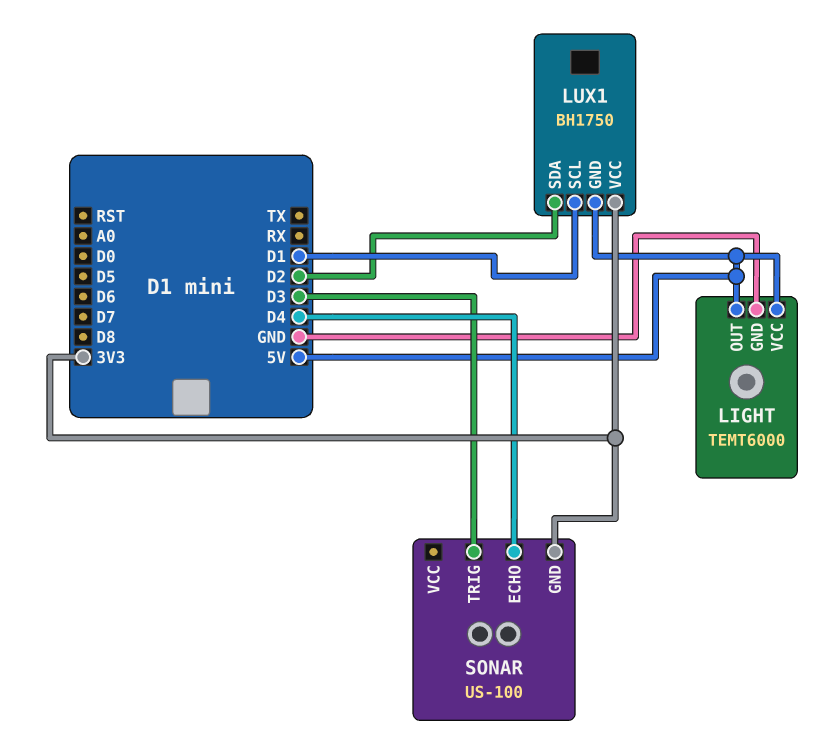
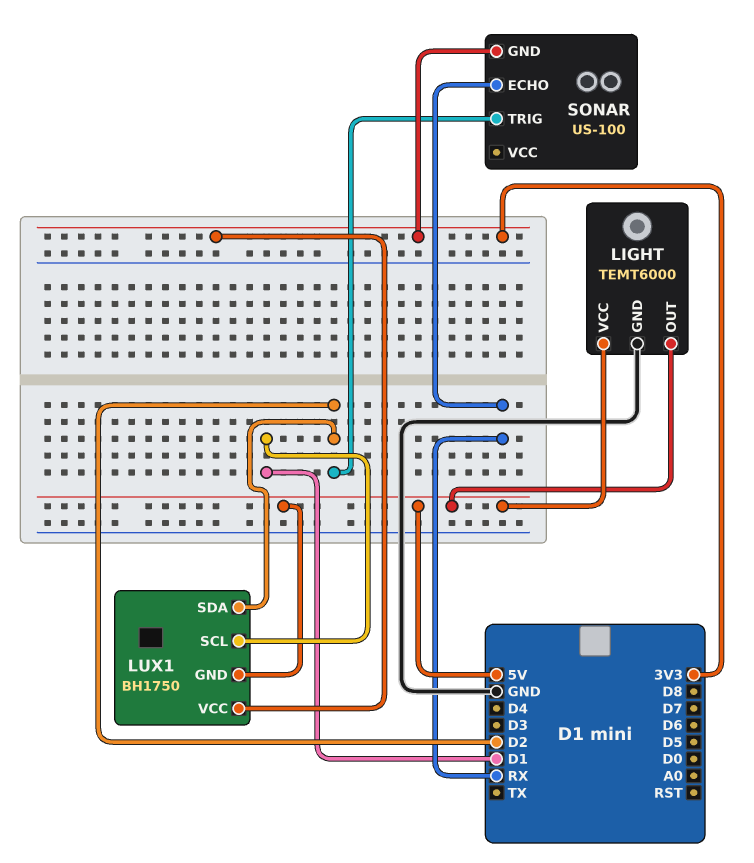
SONAR pin ECHO: D4 -> RX
SONAR pin TRIG: D3 -> D2

